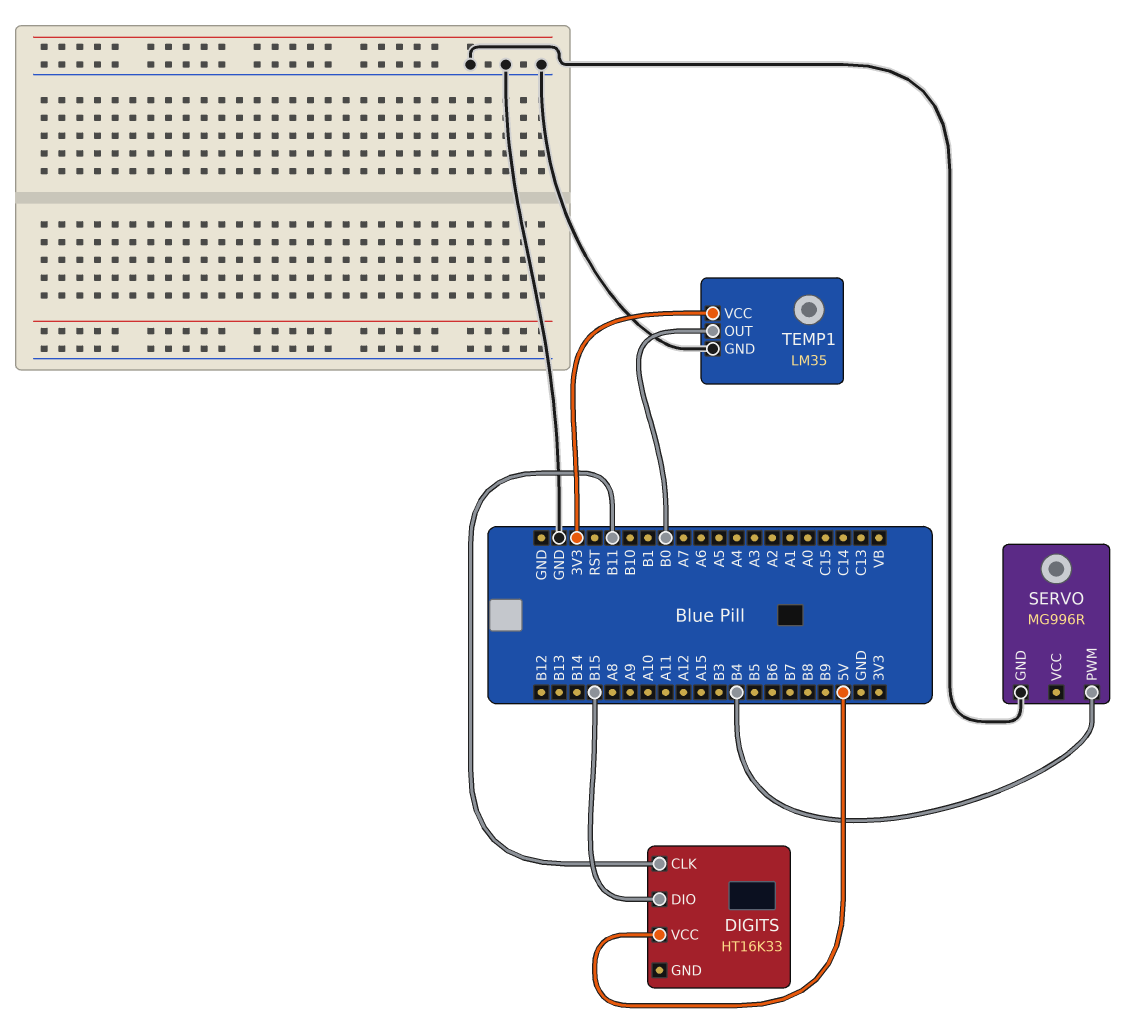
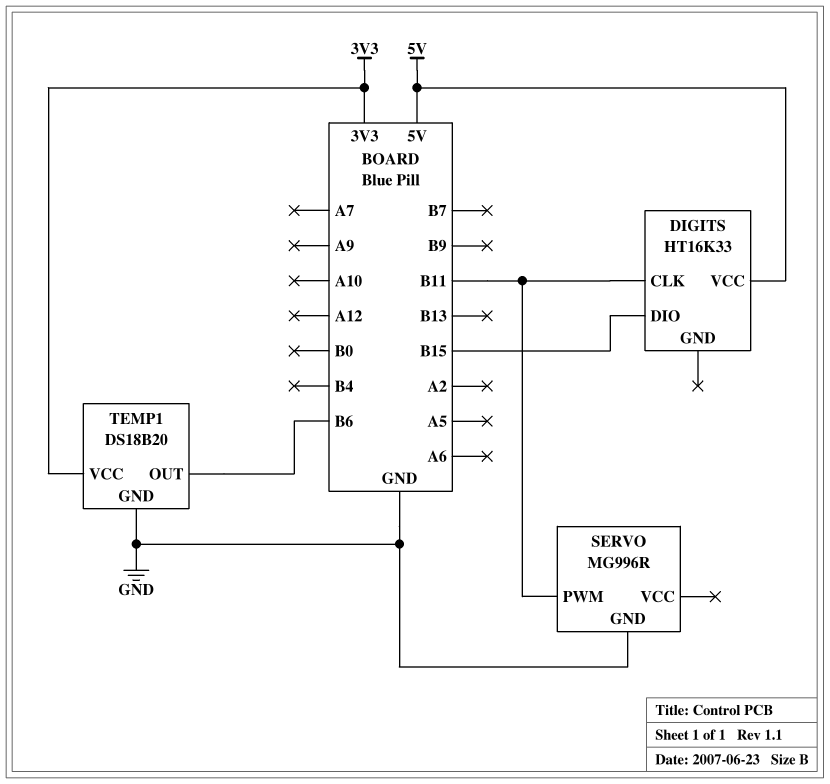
SERVO pin PWM: B4 -> B11
TEMP1: LM35 -> DS18B20
TEMP1 pin OUT: B0 -> B6

